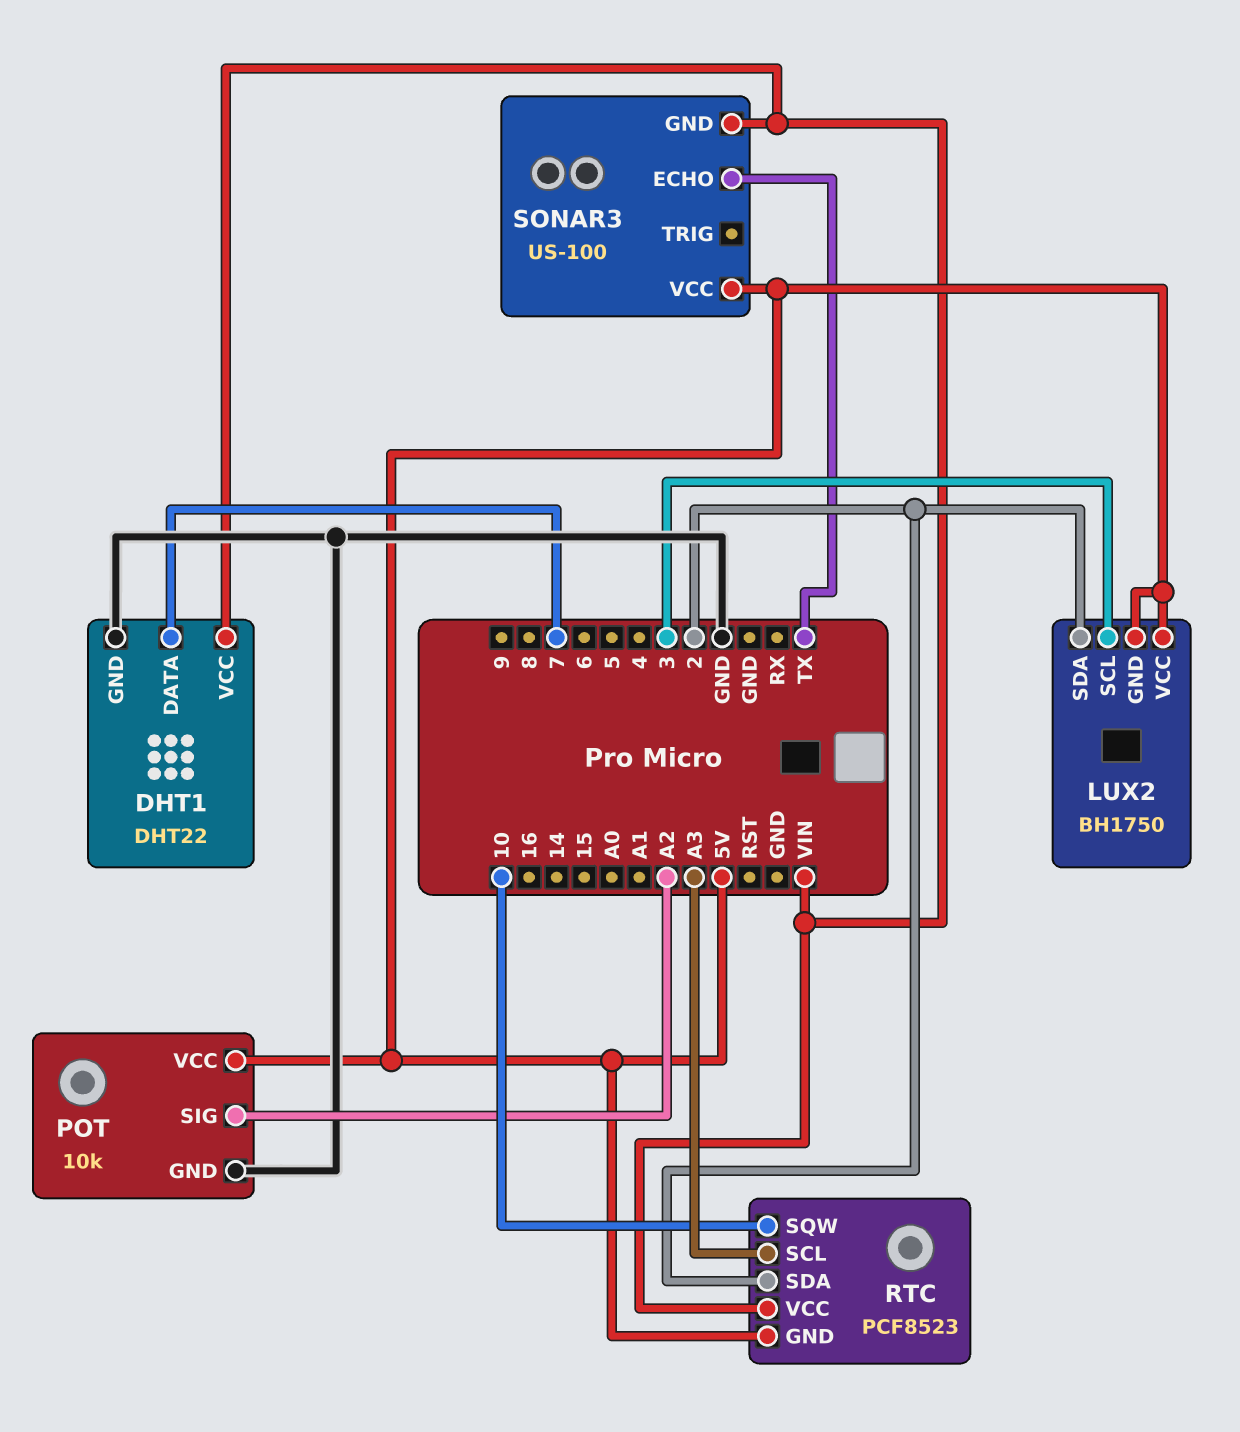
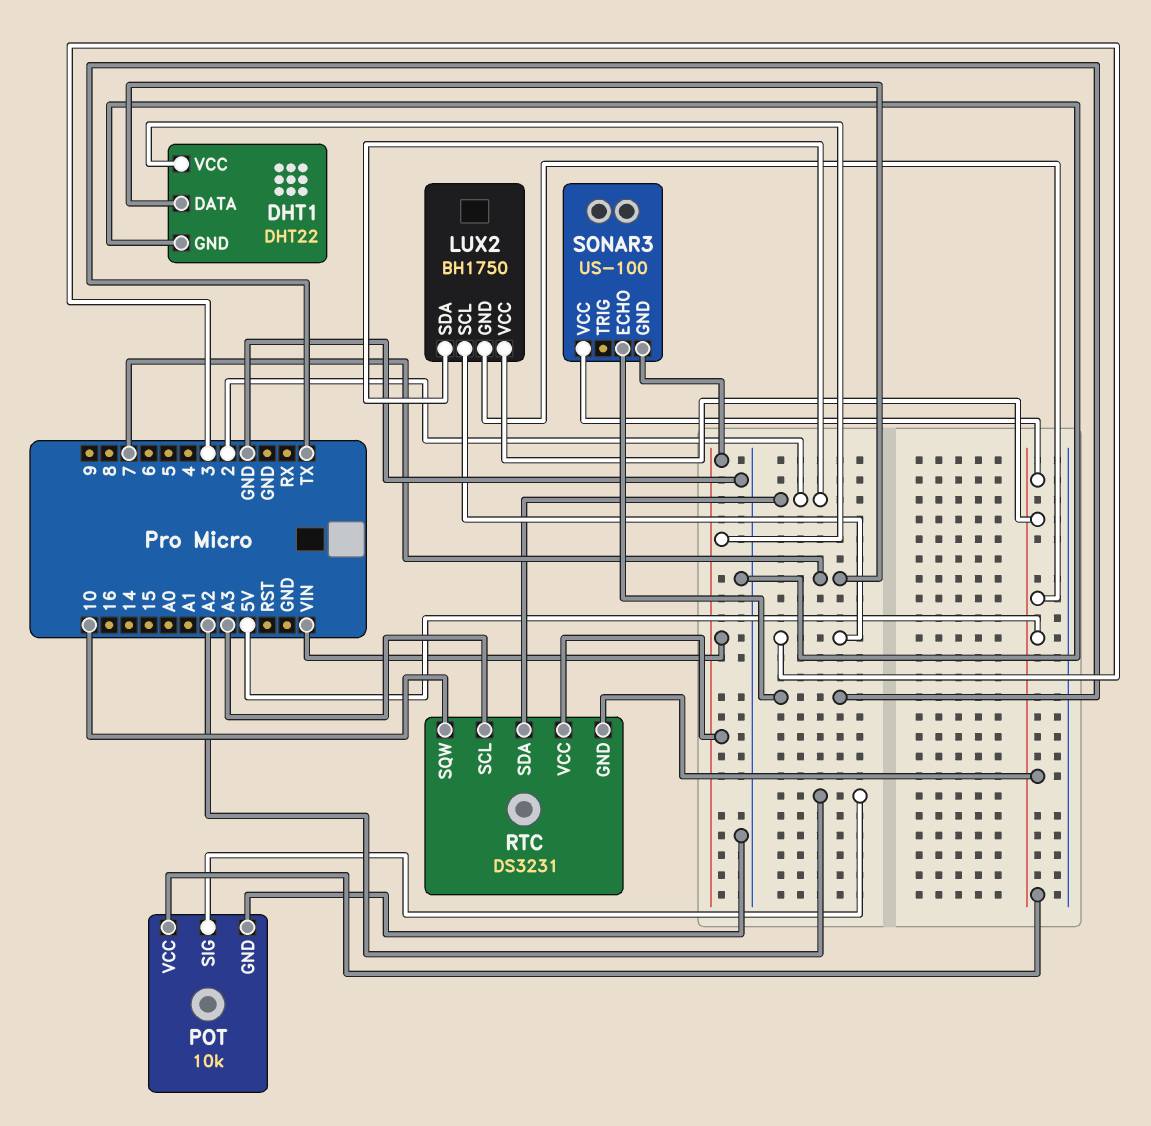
RTC: PCF8523 -> DS3231

